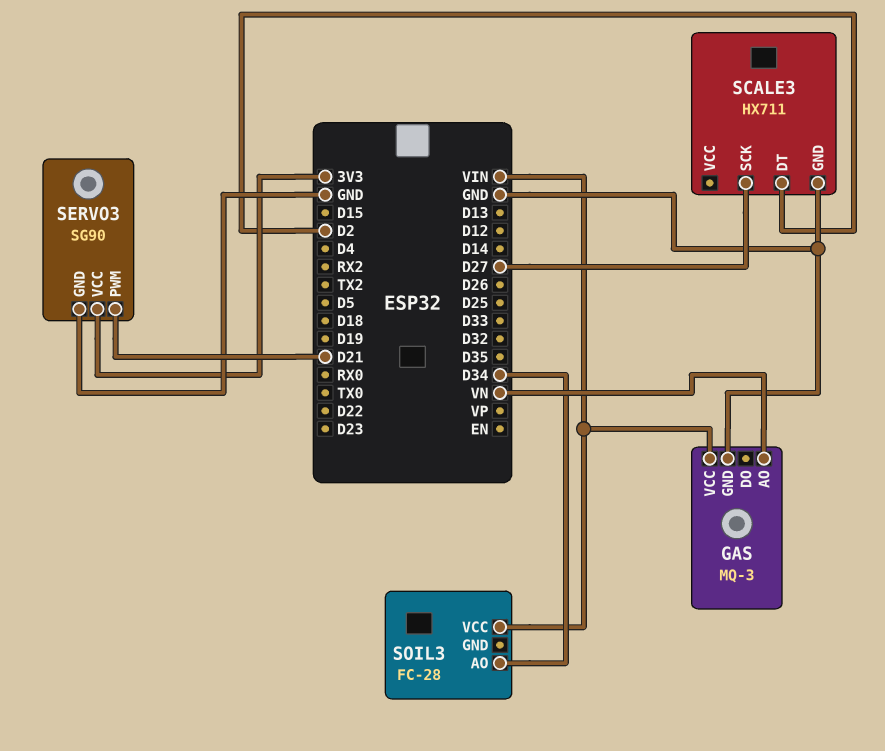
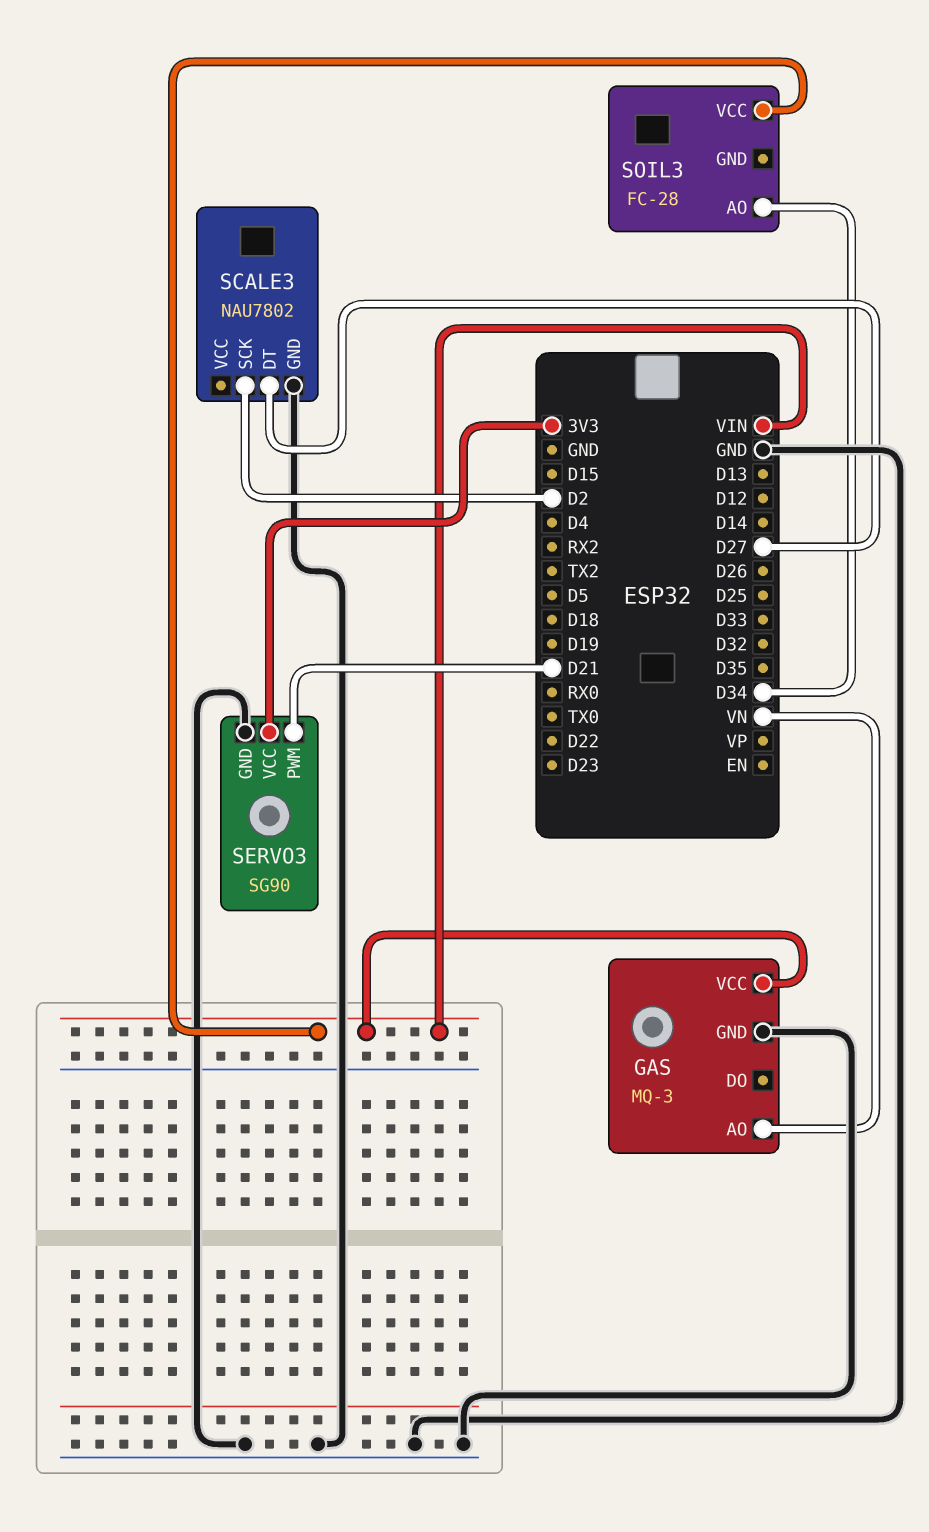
SCALE3: HX711 -> NAU7802
SCALE3 pin DT: D2 -> D27
SCALE3 pin SCK: D27 -> D2

